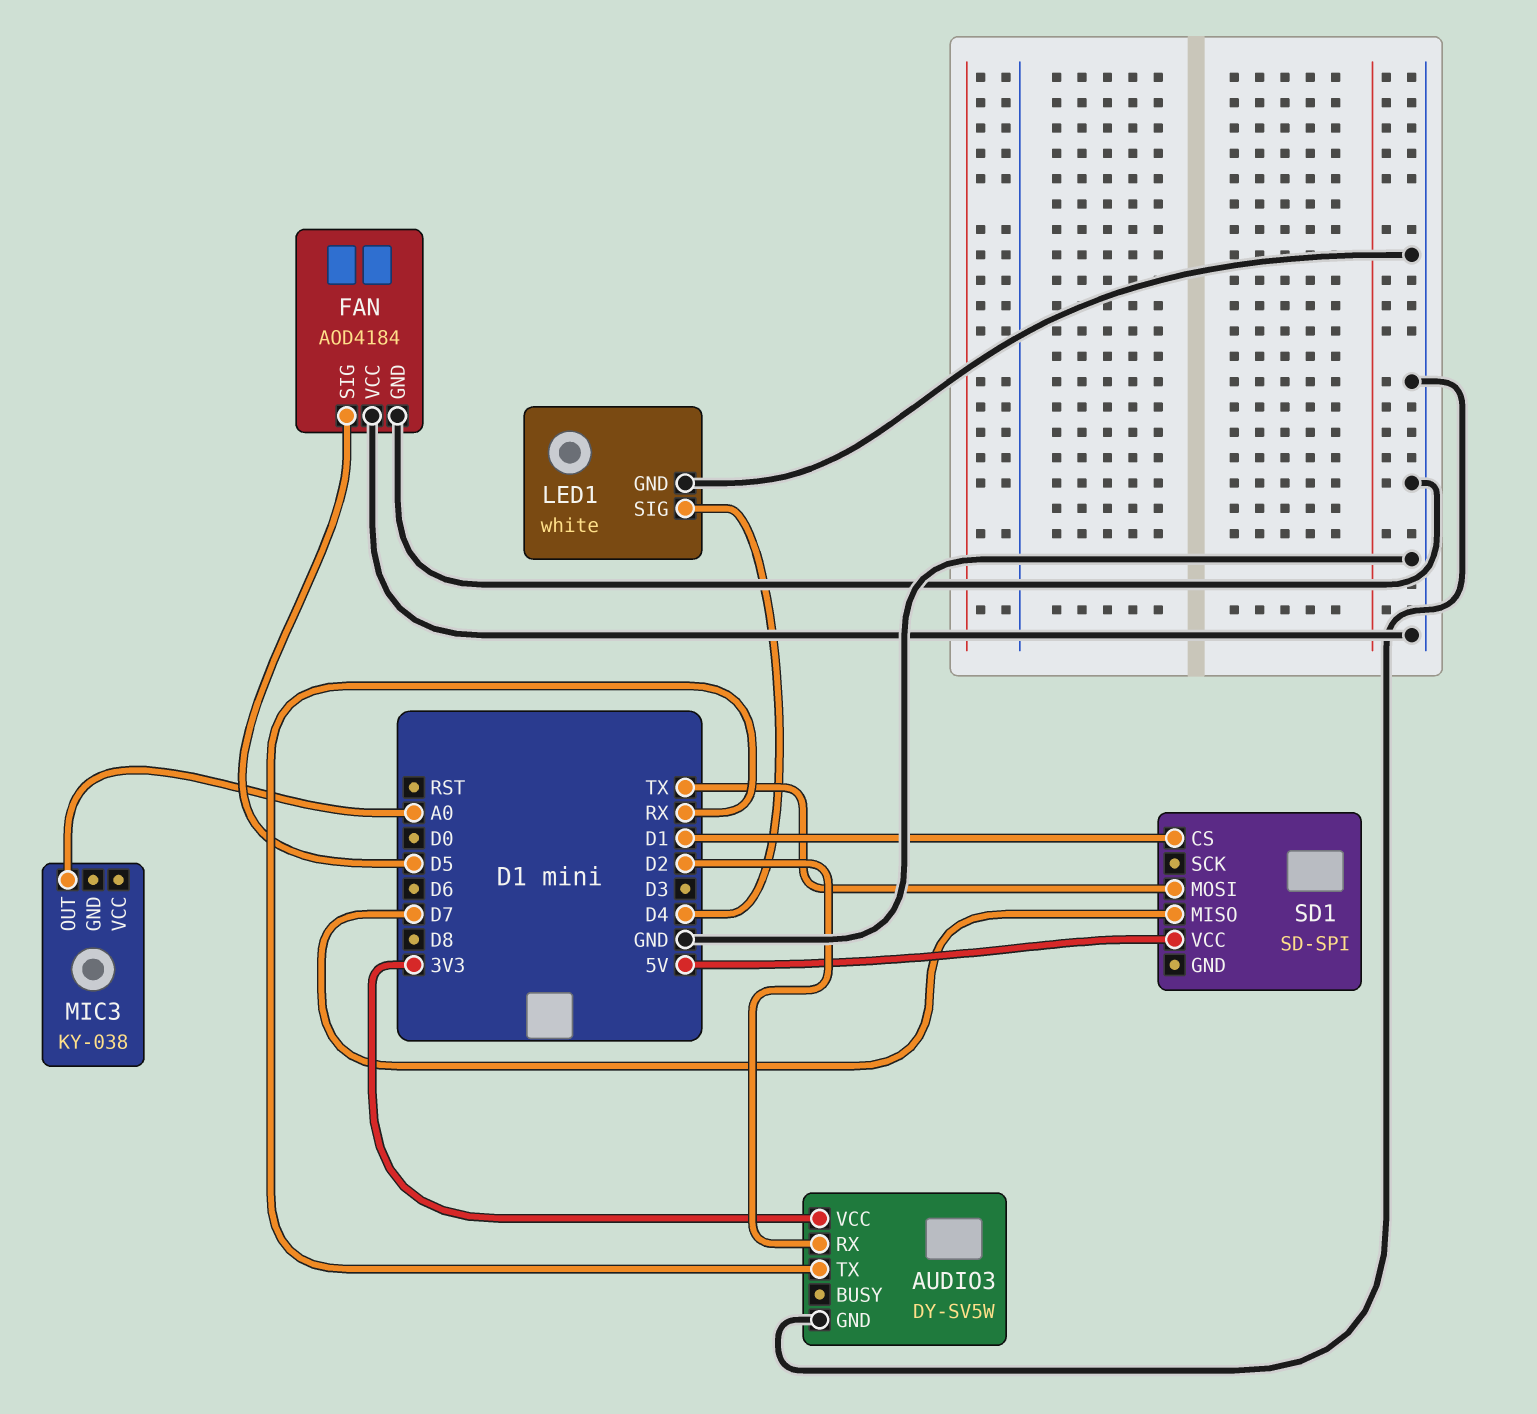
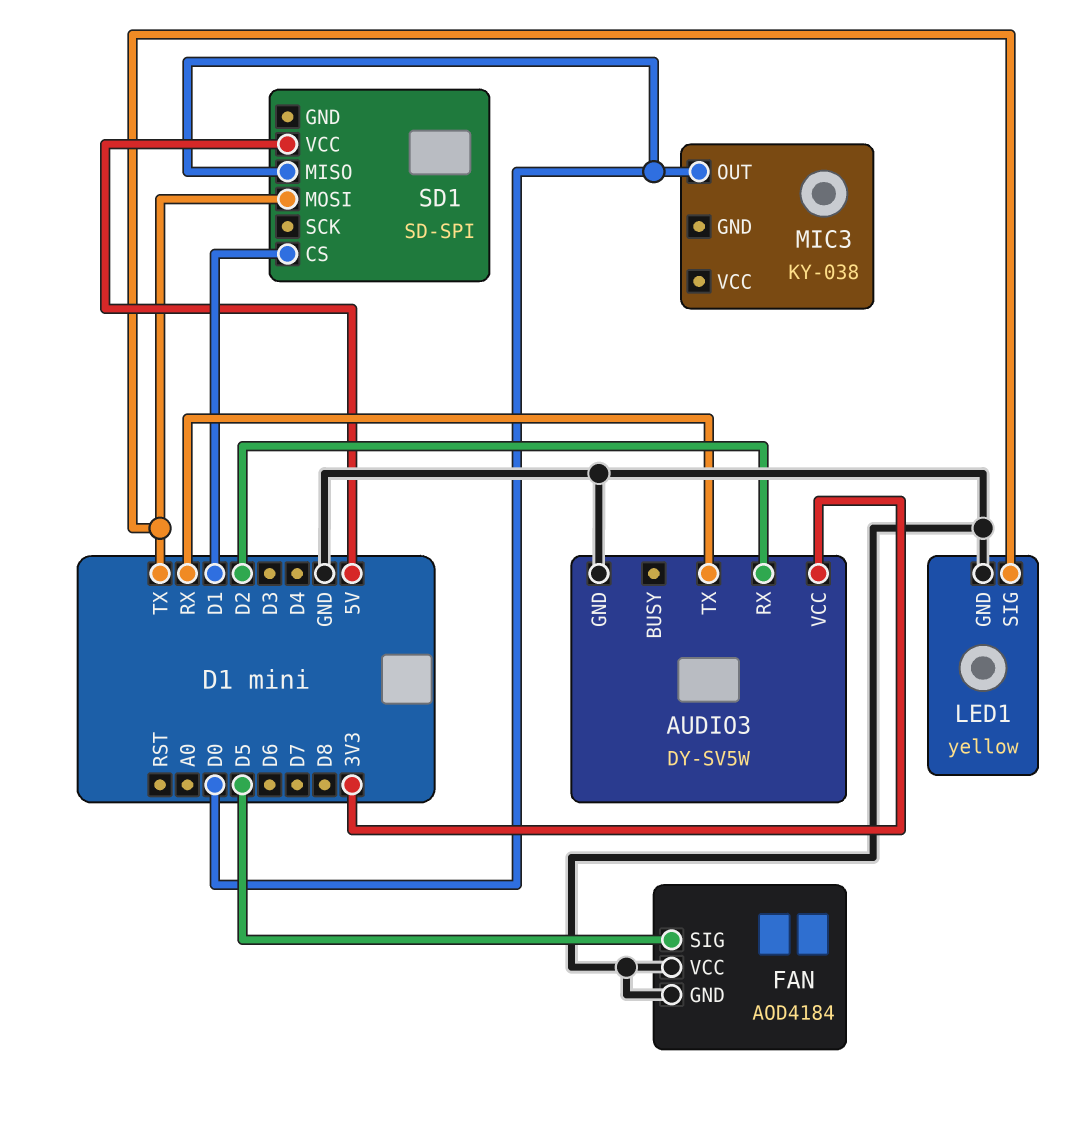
LED1: white -> yellow
LED1 pin SIG: D4 -> TX
MIC3 pin OUT: A0 -> D0
SD1 pin MISO: D7 -> D0

